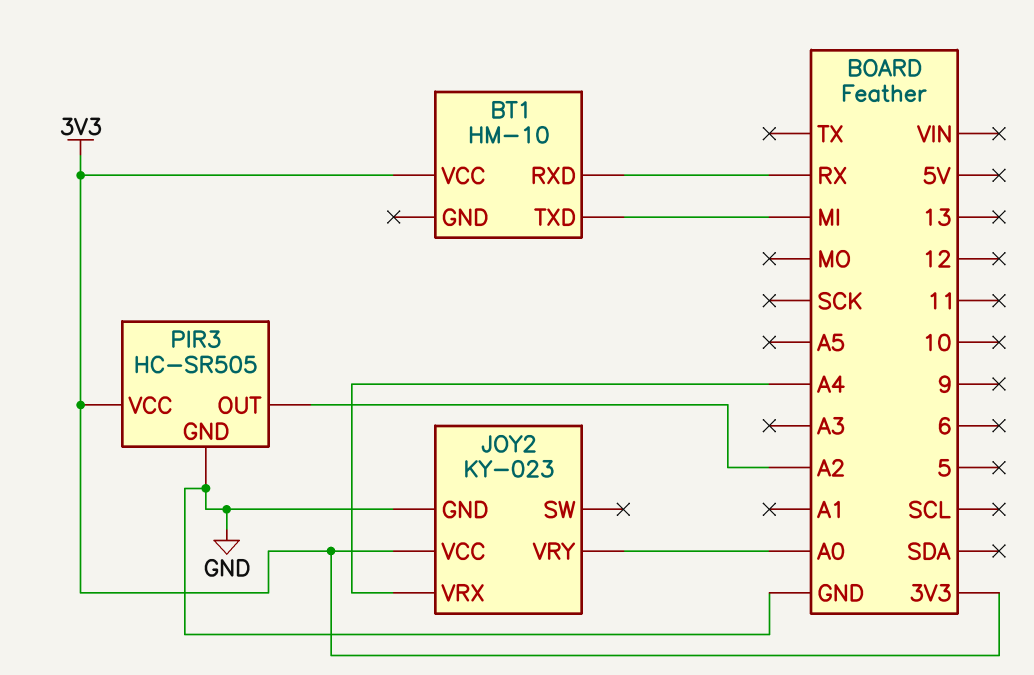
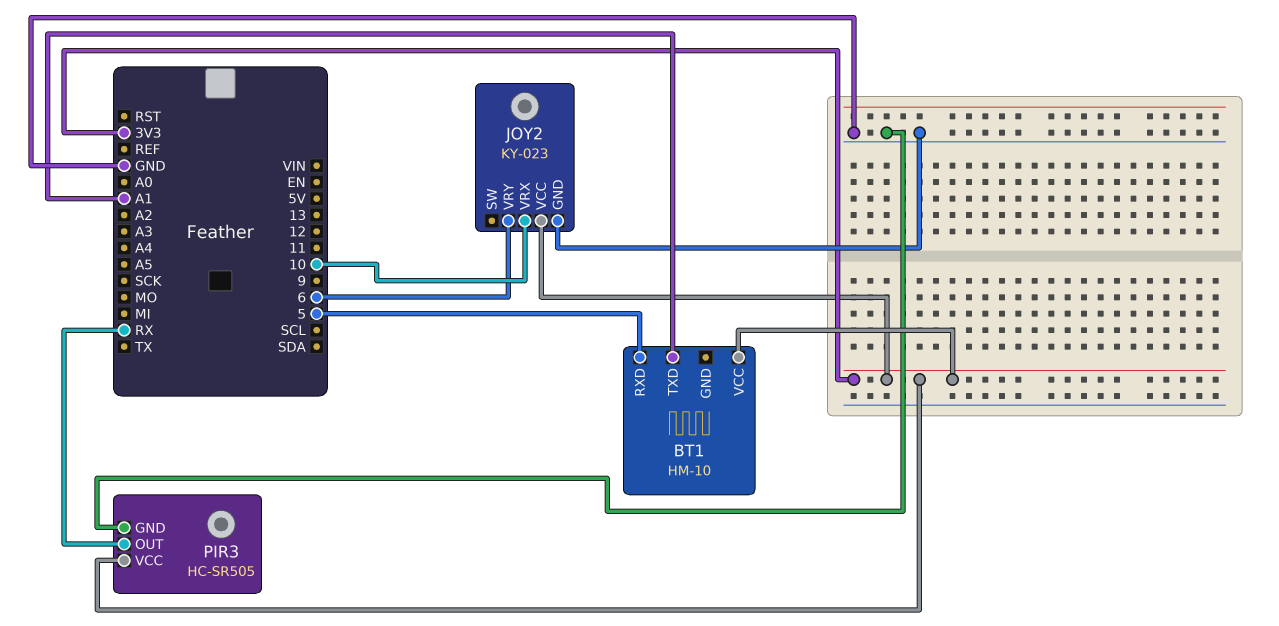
BT1 pin RXD: RX -> 5
BT1 pin TXD: MI -> A1
JOY2 pin VRX: A4 -> 10
JOY2 pin VRY: A0 -> 6
PIR3 pin OUT: A2 -> RX

